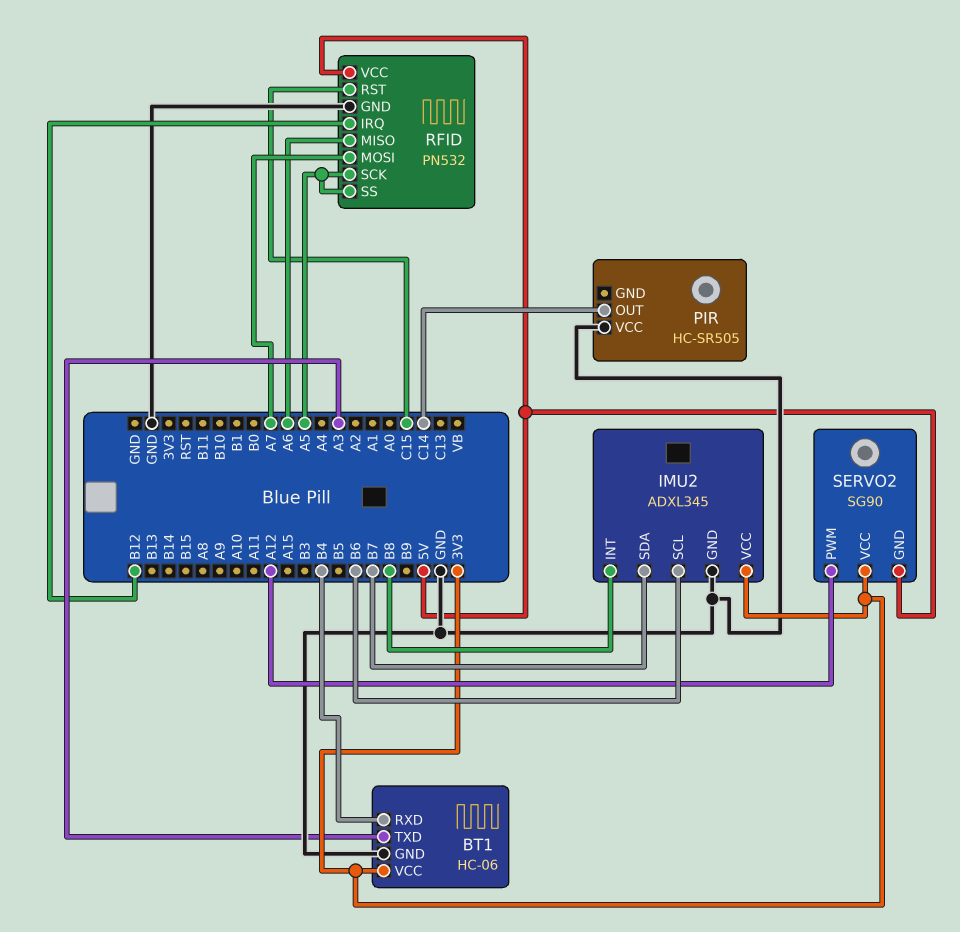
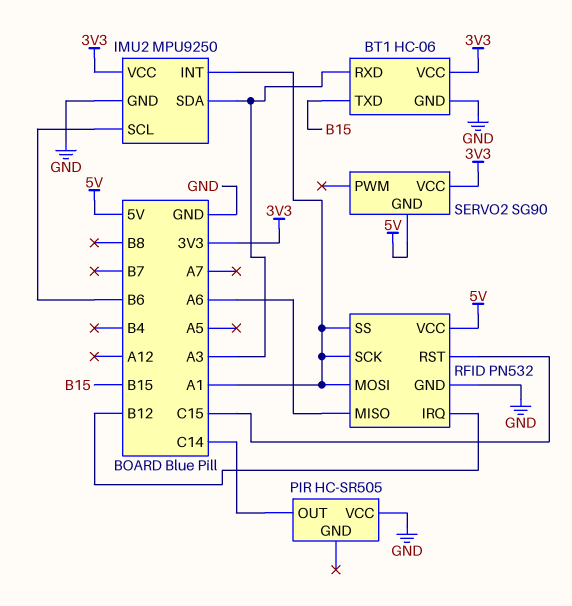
BT1 pin RXD: B4 -> A3
BT1 pin TXD: A3 -> B15
IMU2: ADXL345 -> MPU9250
IMU2 pin INT: B8 -> A1
IMU2 pin SDA: B7 -> A3
RFID pin MOSI: A7 -> A1
RFID pin SCK: A5 -> A1
RFID pin SS: A5 -> A1
SERVO2 pin PWM: A12 -> none

